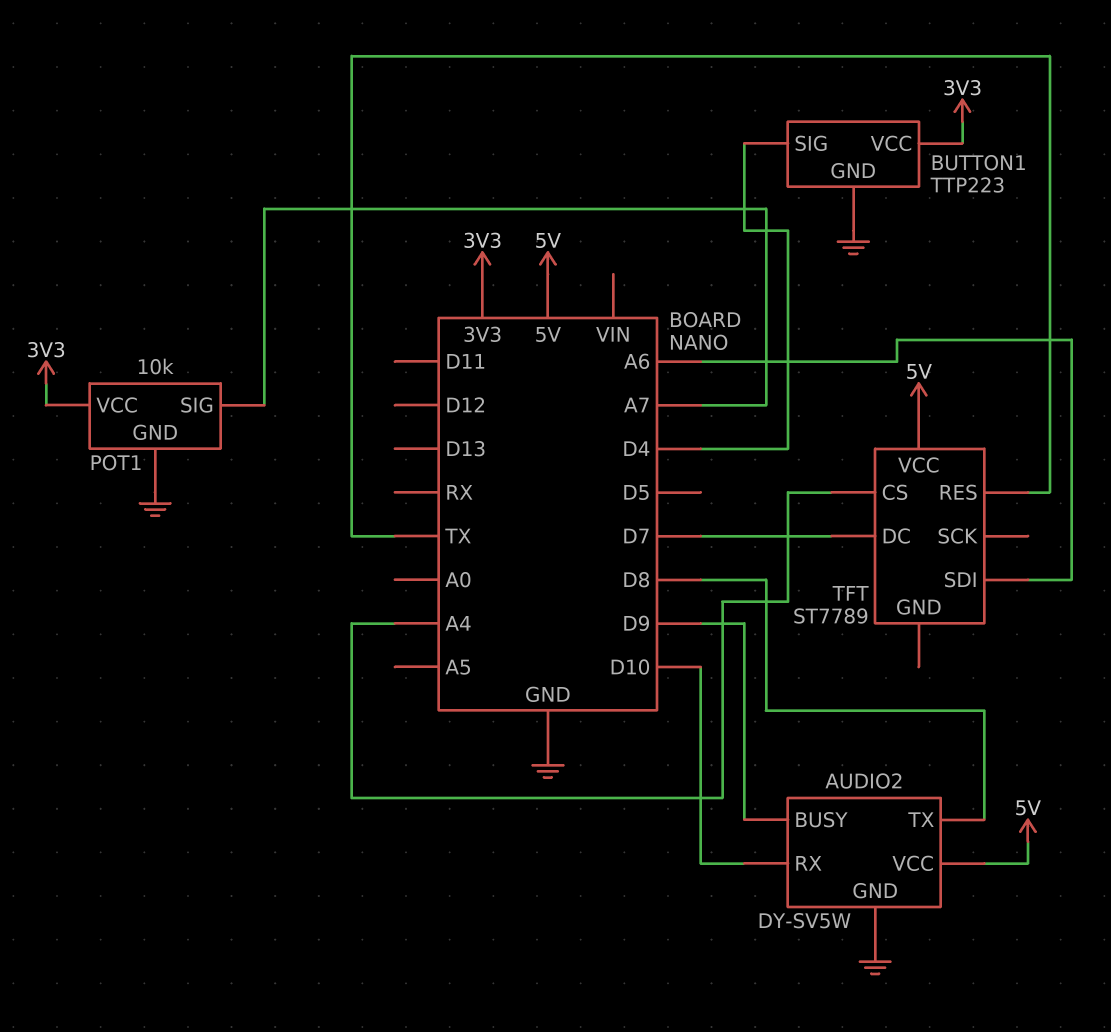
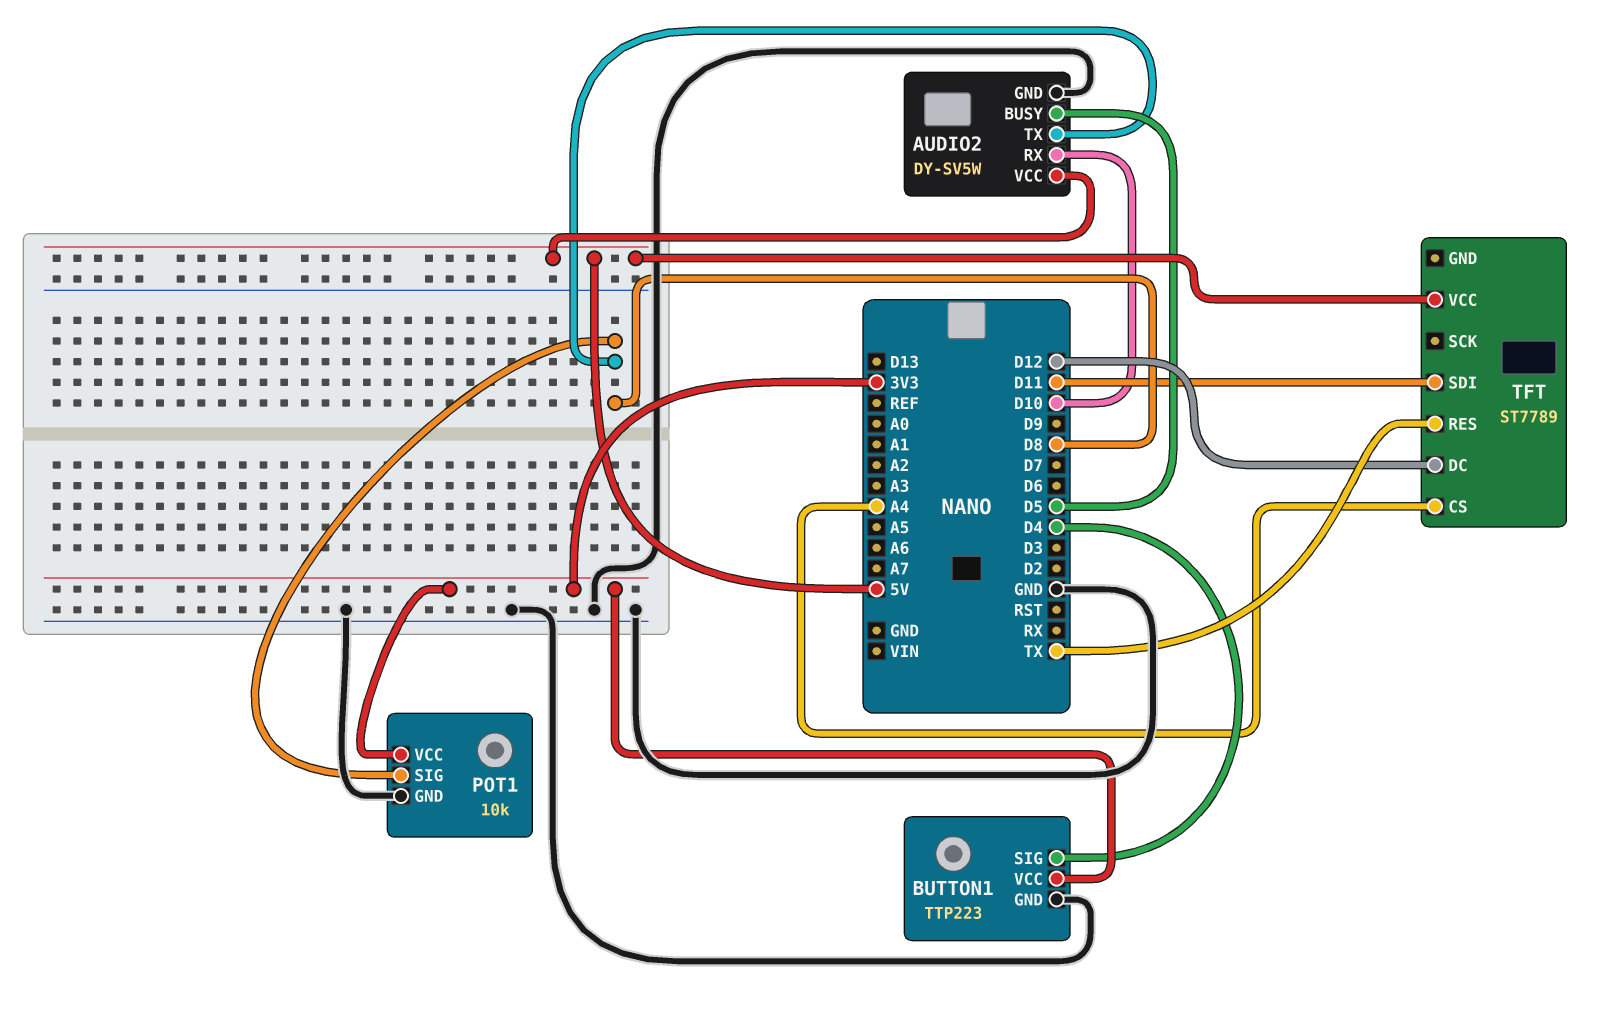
AUDIO2 pin BUSY: D9 -> D5
POT1 pin SIG: A7 -> D8
TFT pin DC: D7 -> D12
TFT pin SDI: A6 -> D11

